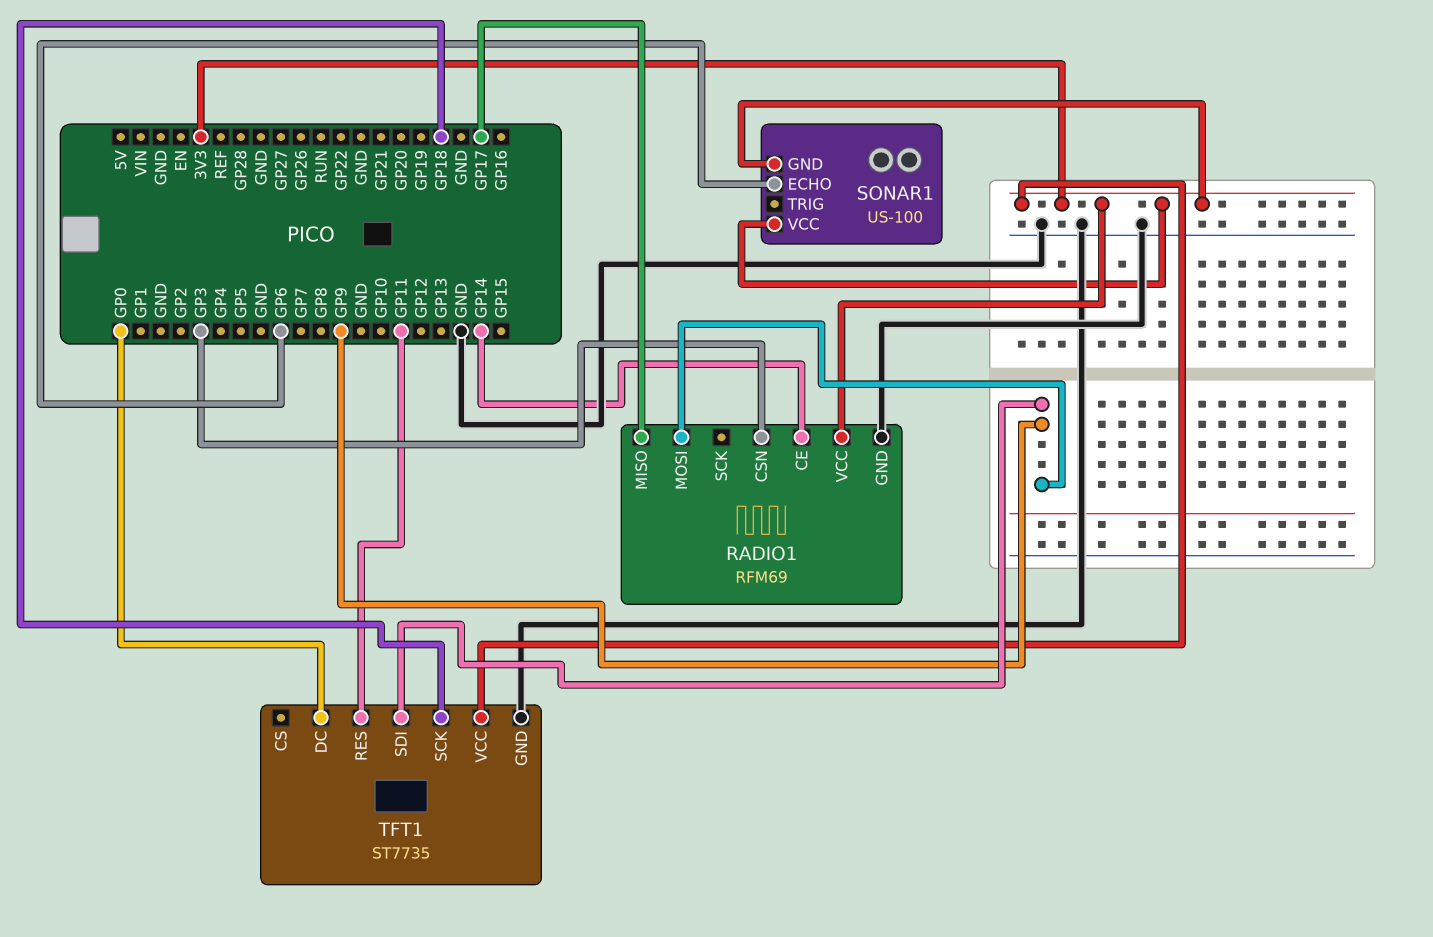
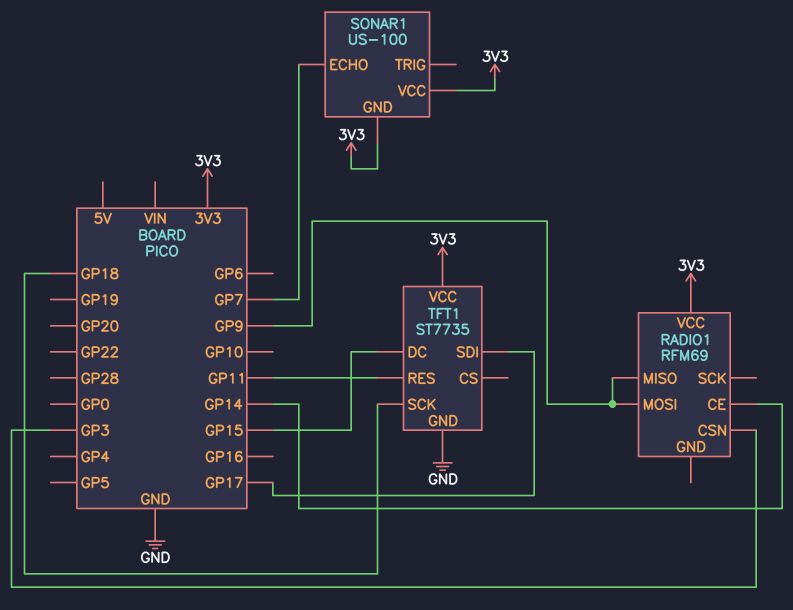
RADIO1 pin GND: GND -> none
RADIO1 pin MISO: GP17 -> GP9
SONAR1 pin ECHO: GP6 -> GP7
TFT1 pin DC: GP0 -> GP15
TFT1 pin SDI: GP9 -> GP17

